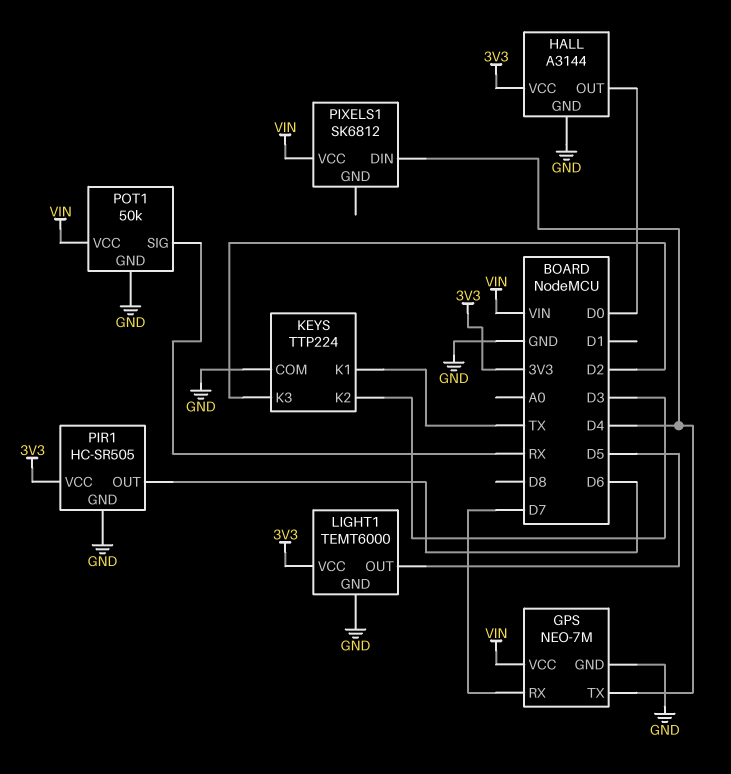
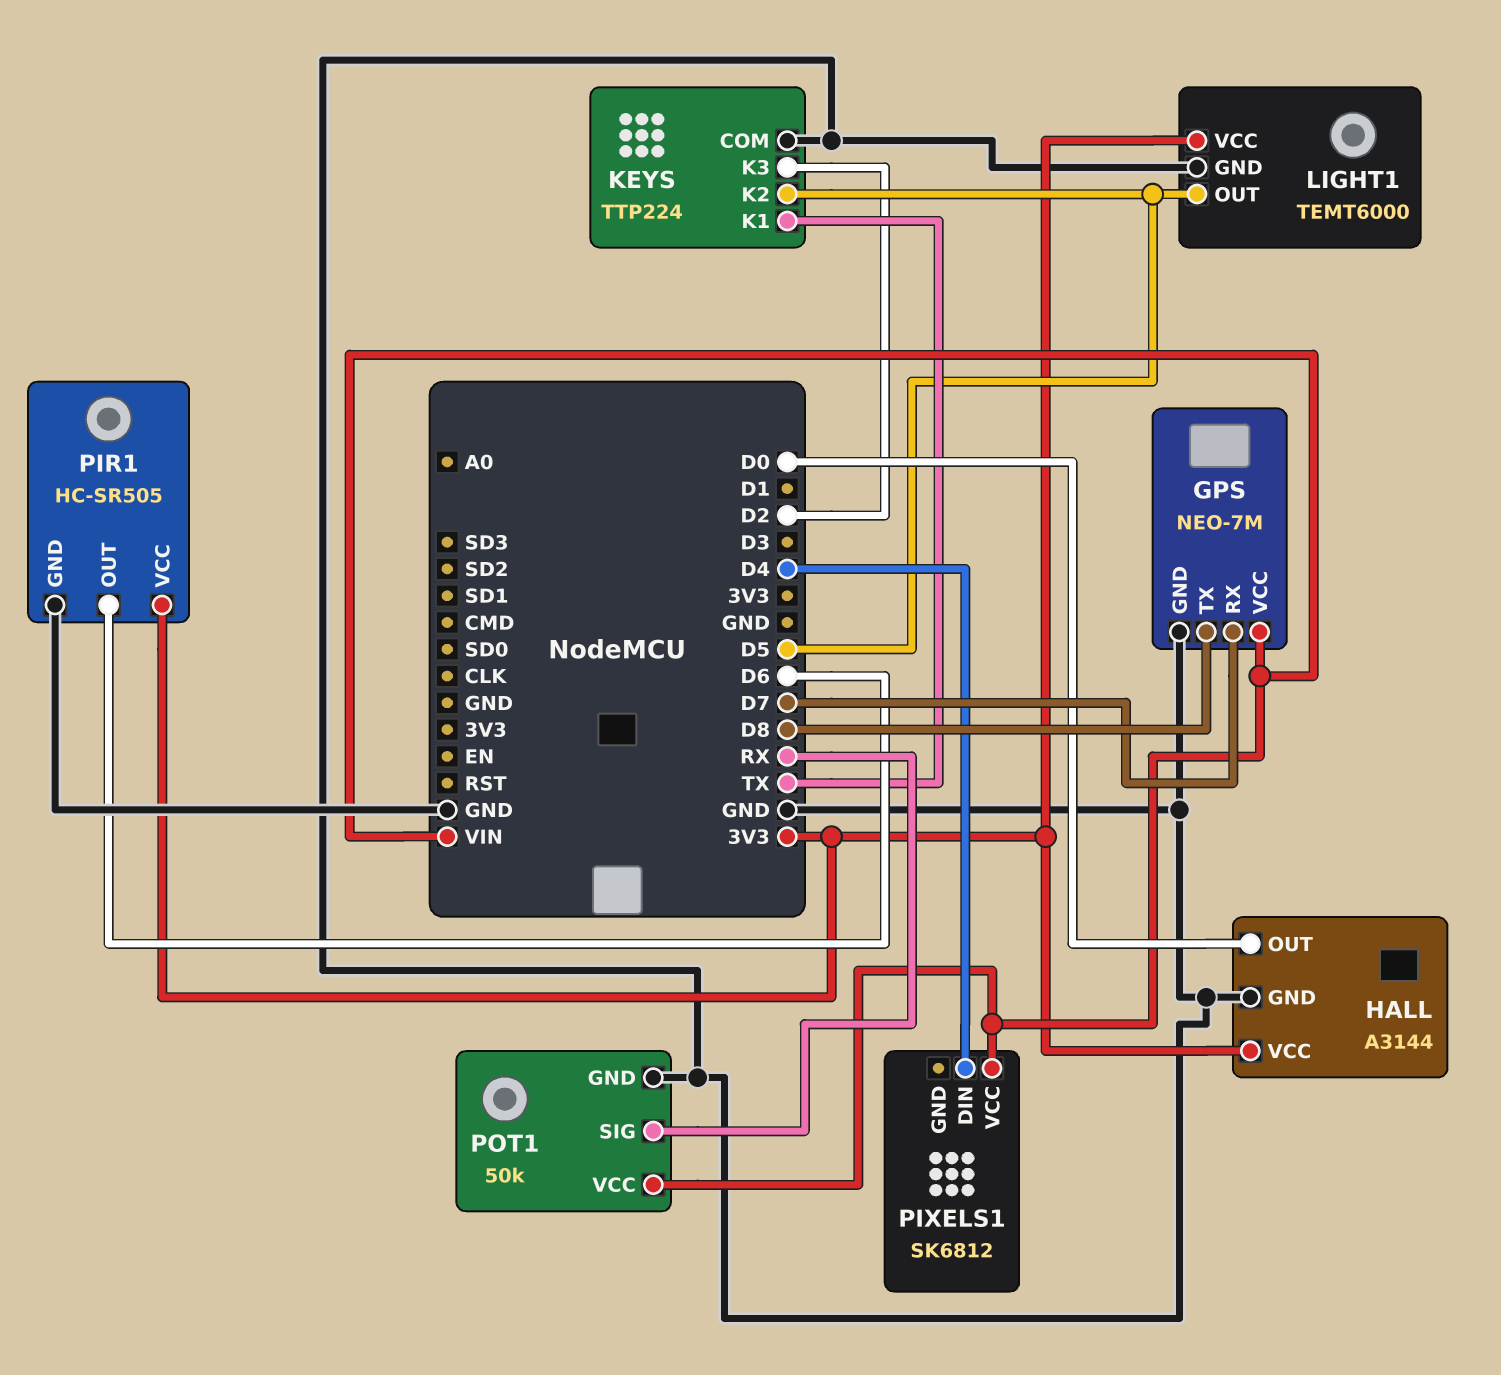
GPS pin TX: D4 -> D8
KEYS pin K2: D3 -> D5

